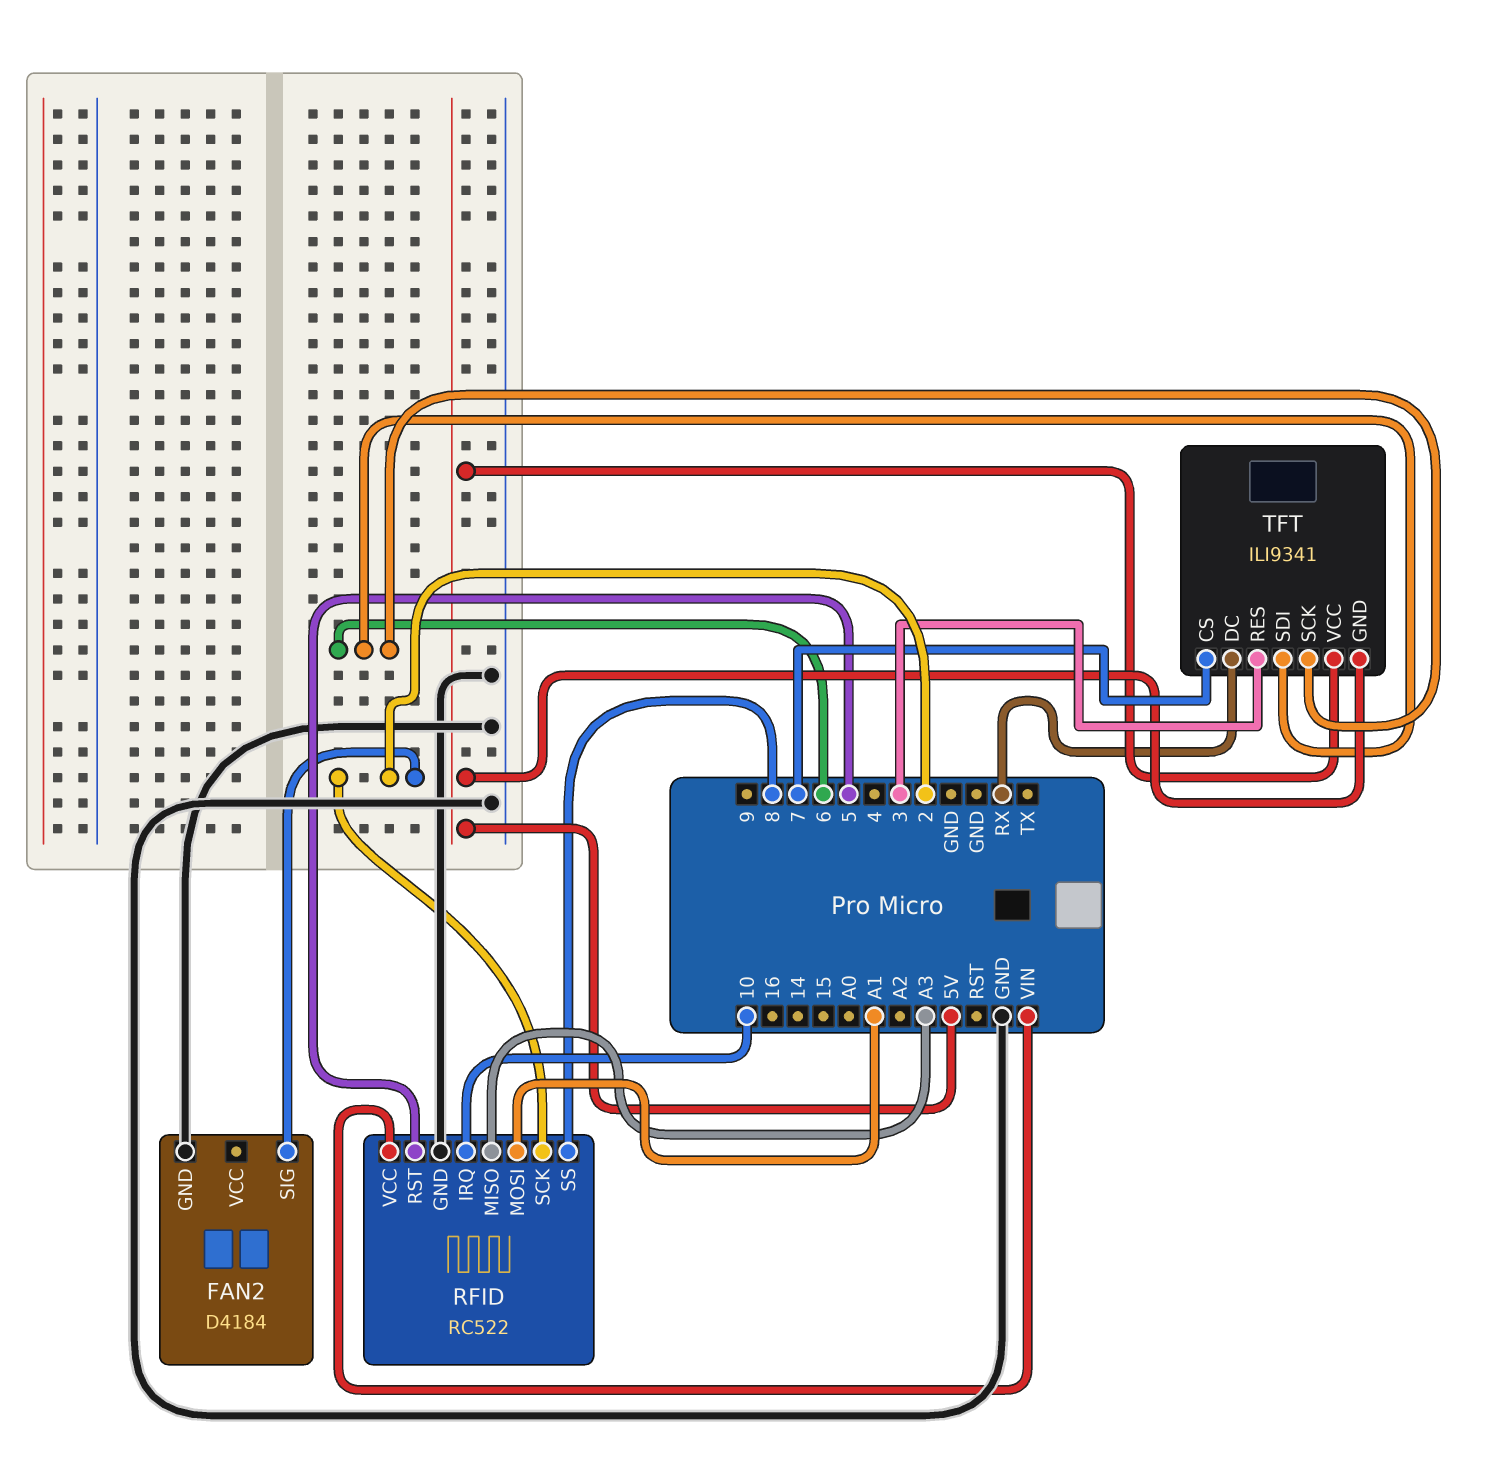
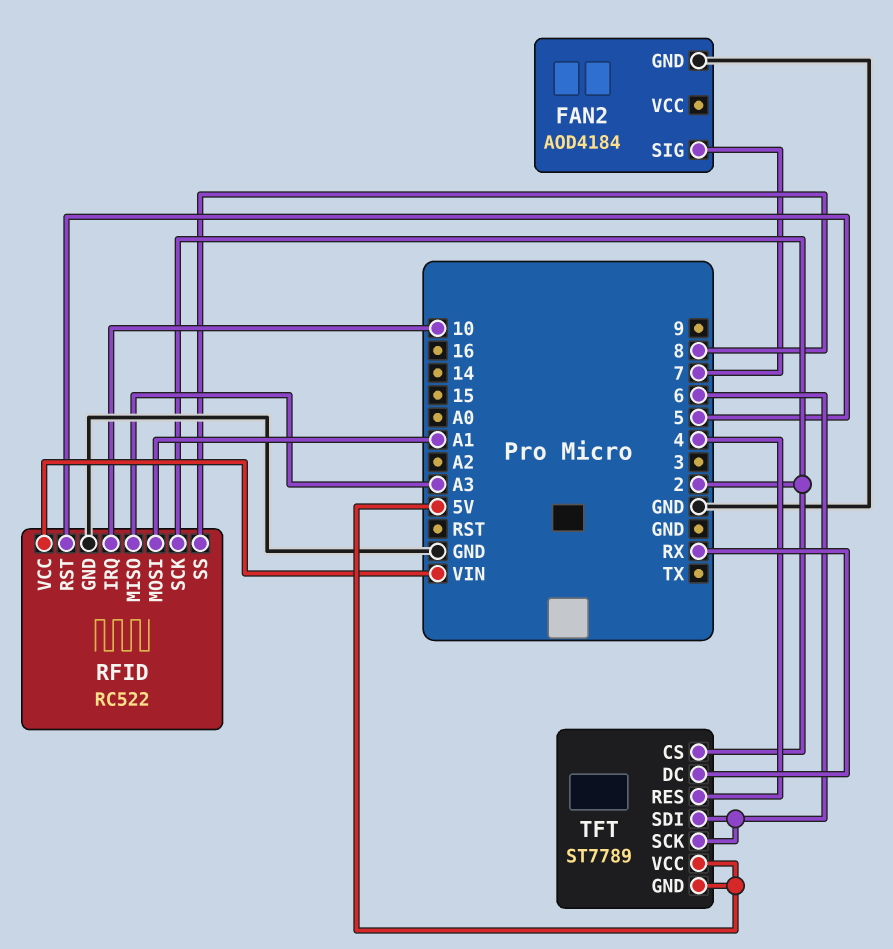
FAN2: D4184 -> AOD4184
FAN2 pin SIG: 2 -> 7
TFT: ILI9341 -> ST7789
TFT pin CS: 7 -> 2
TFT pin RES: 3 -> 4

